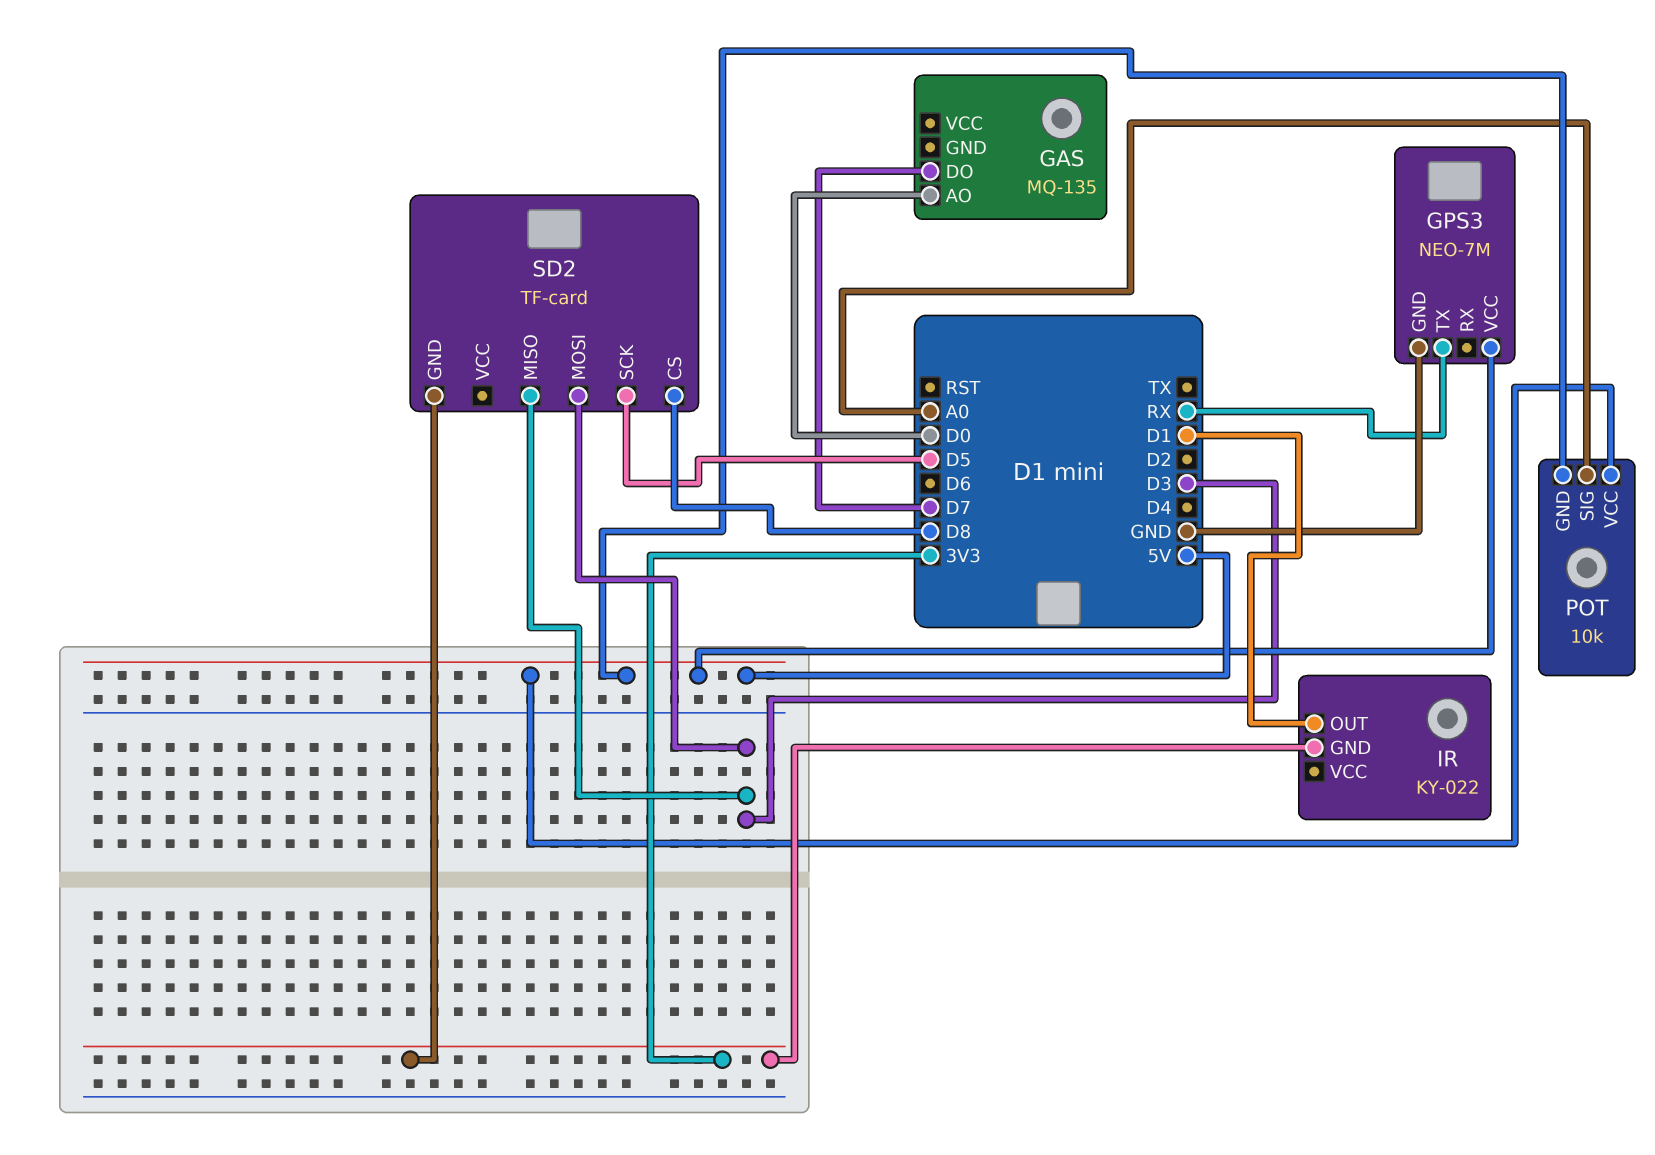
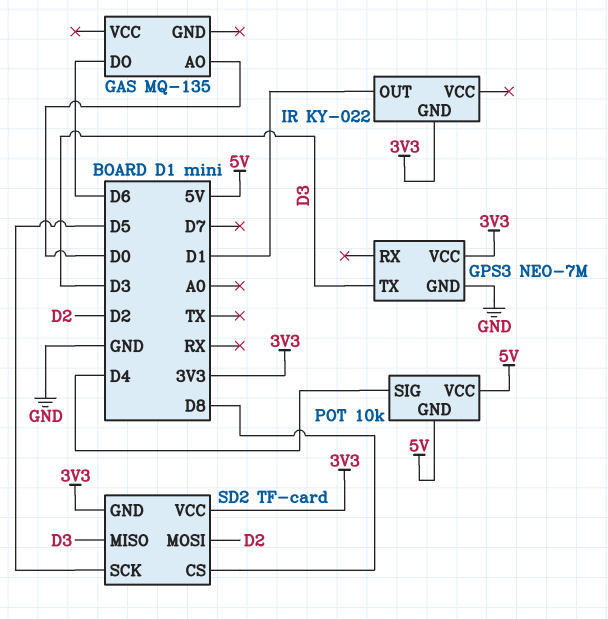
GAS pin DO: D7 -> D6
GPS3 pin TX: RX -> D3
GPS3 pin VCC: 5V -> 3V3
POT pin SIG: A0 -> D4
SD2 pin MOSI: D3 -> D2
SD2 pin VCC: none -> 3V3

